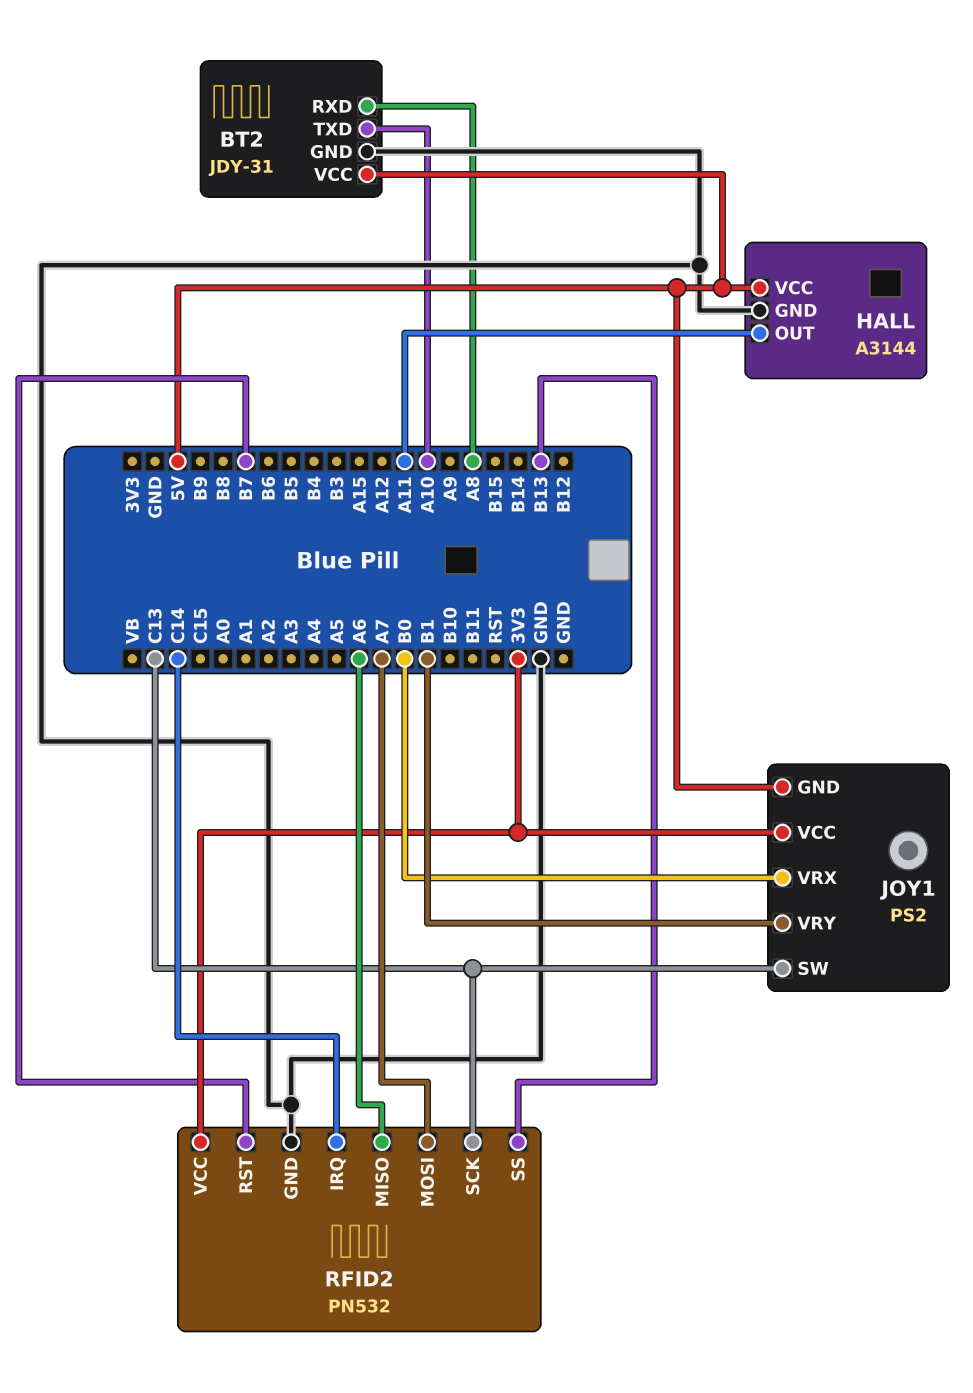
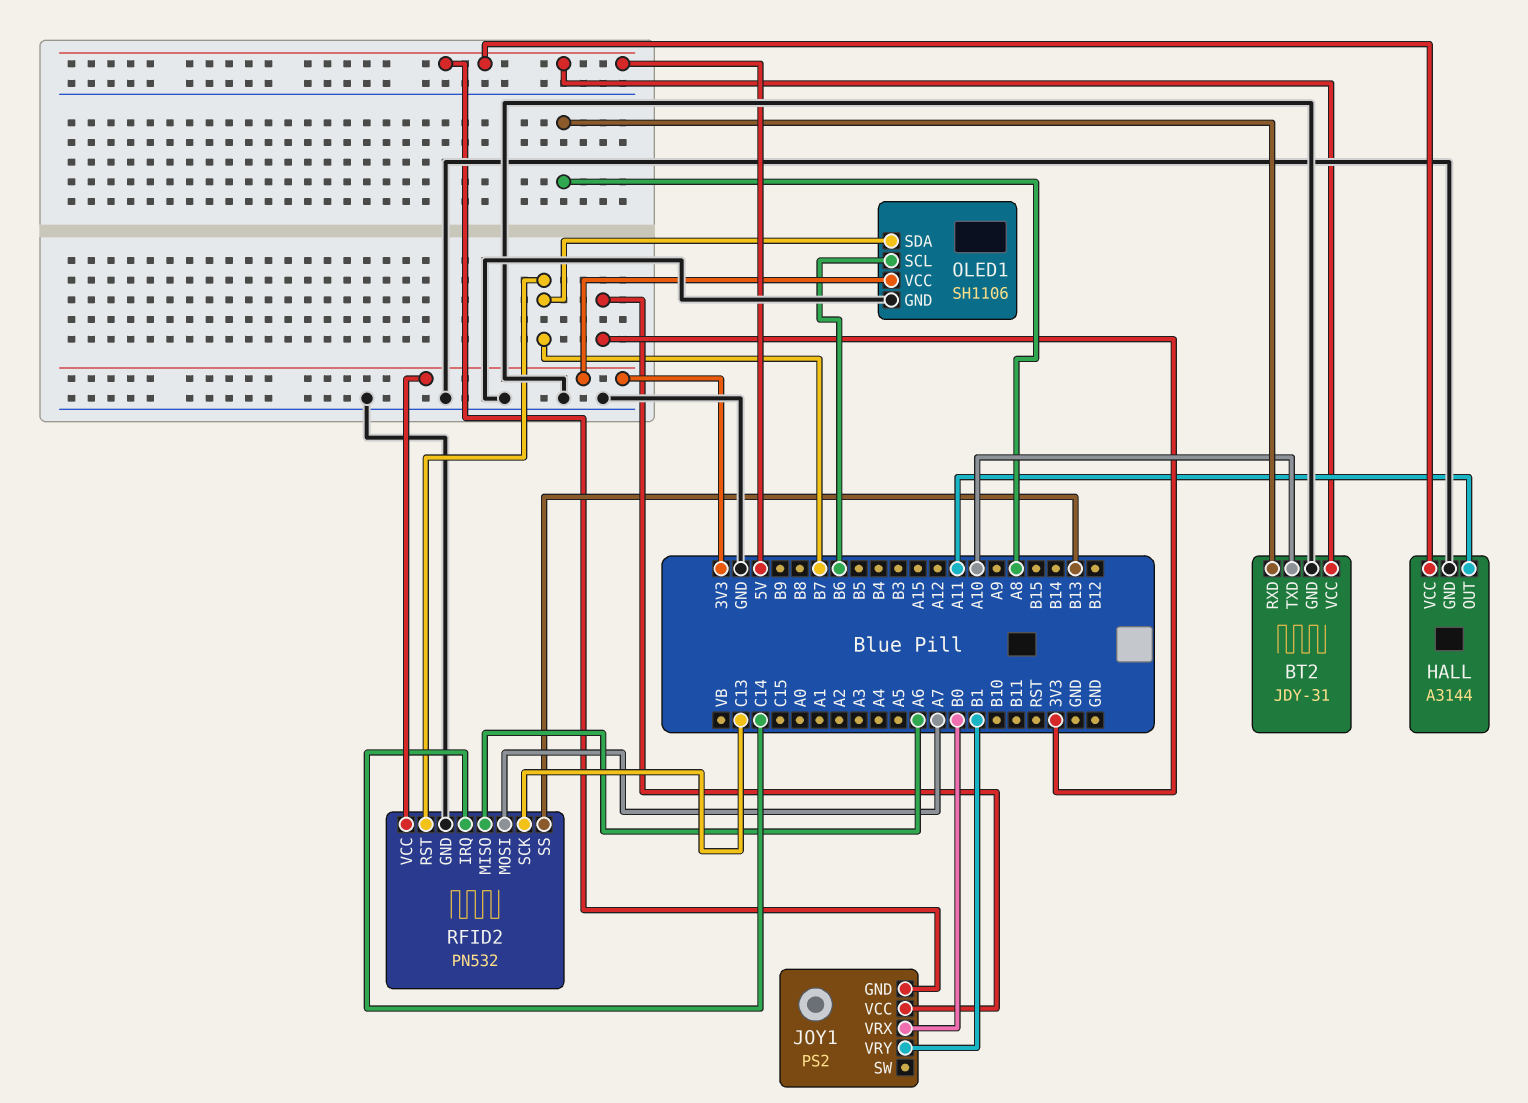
JOY1 pin SW: C13 -> none
OLED1: none -> SH1106
OLED1 pin GND: none -> GND
OLED1 pin SCL: none -> B6
OLED1 pin SDA: none -> B7
OLED1 pin VCC: none -> 3V3

